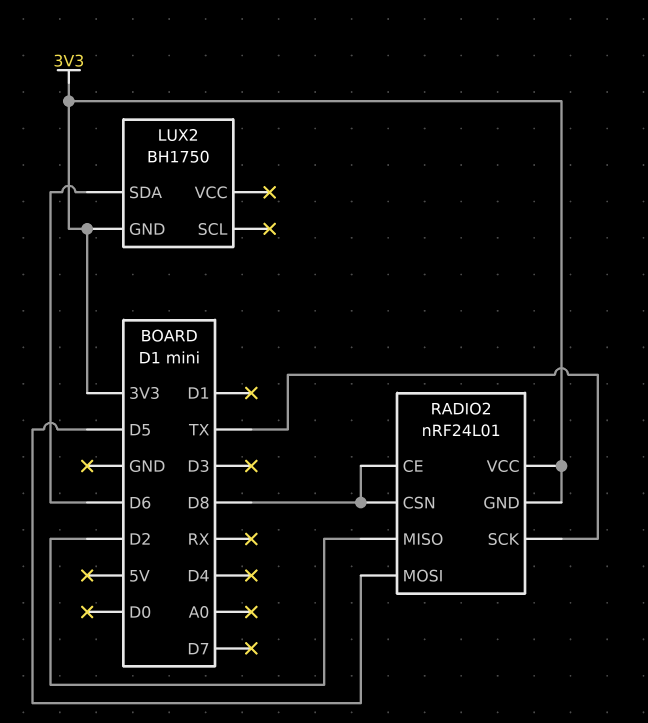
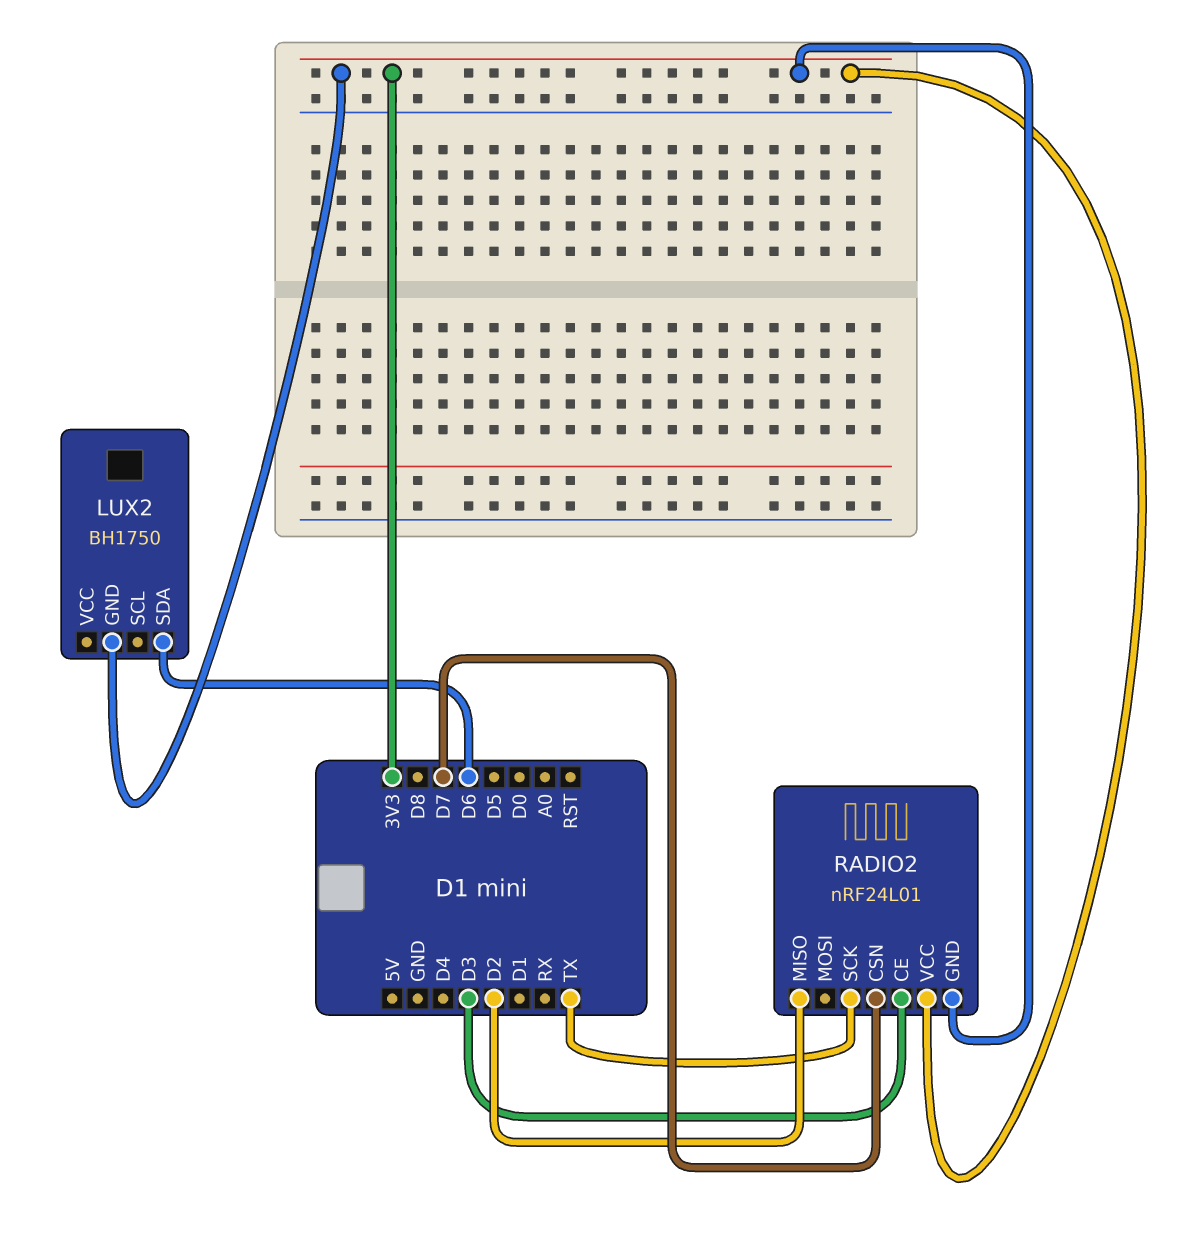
RADIO2 pin CE: D8 -> D3
RADIO2 pin CSN: D8 -> D7
RADIO2 pin MOSI: D5 -> none

